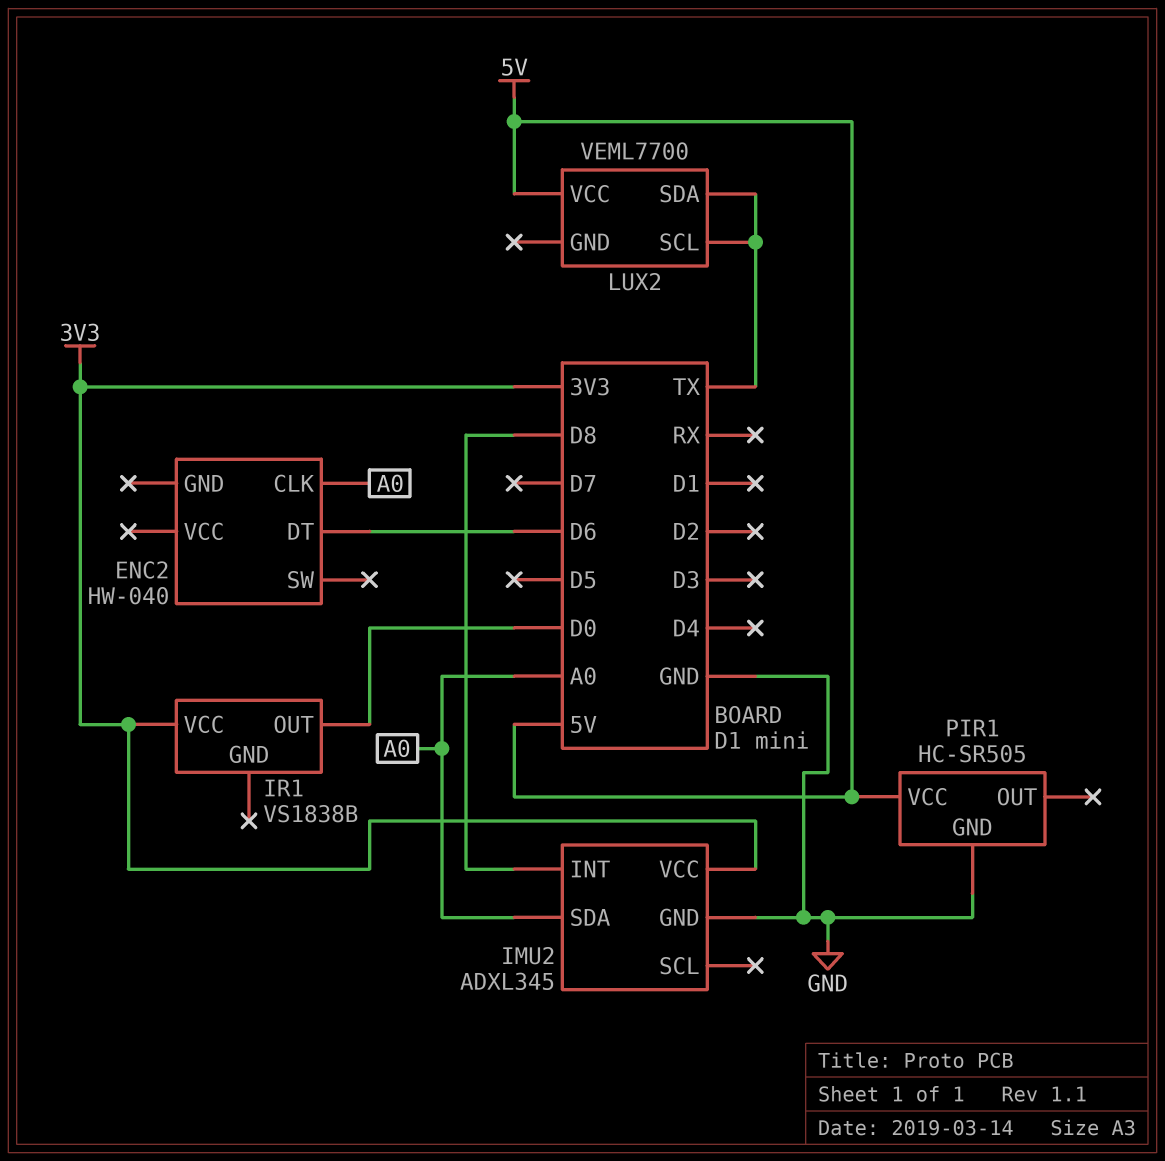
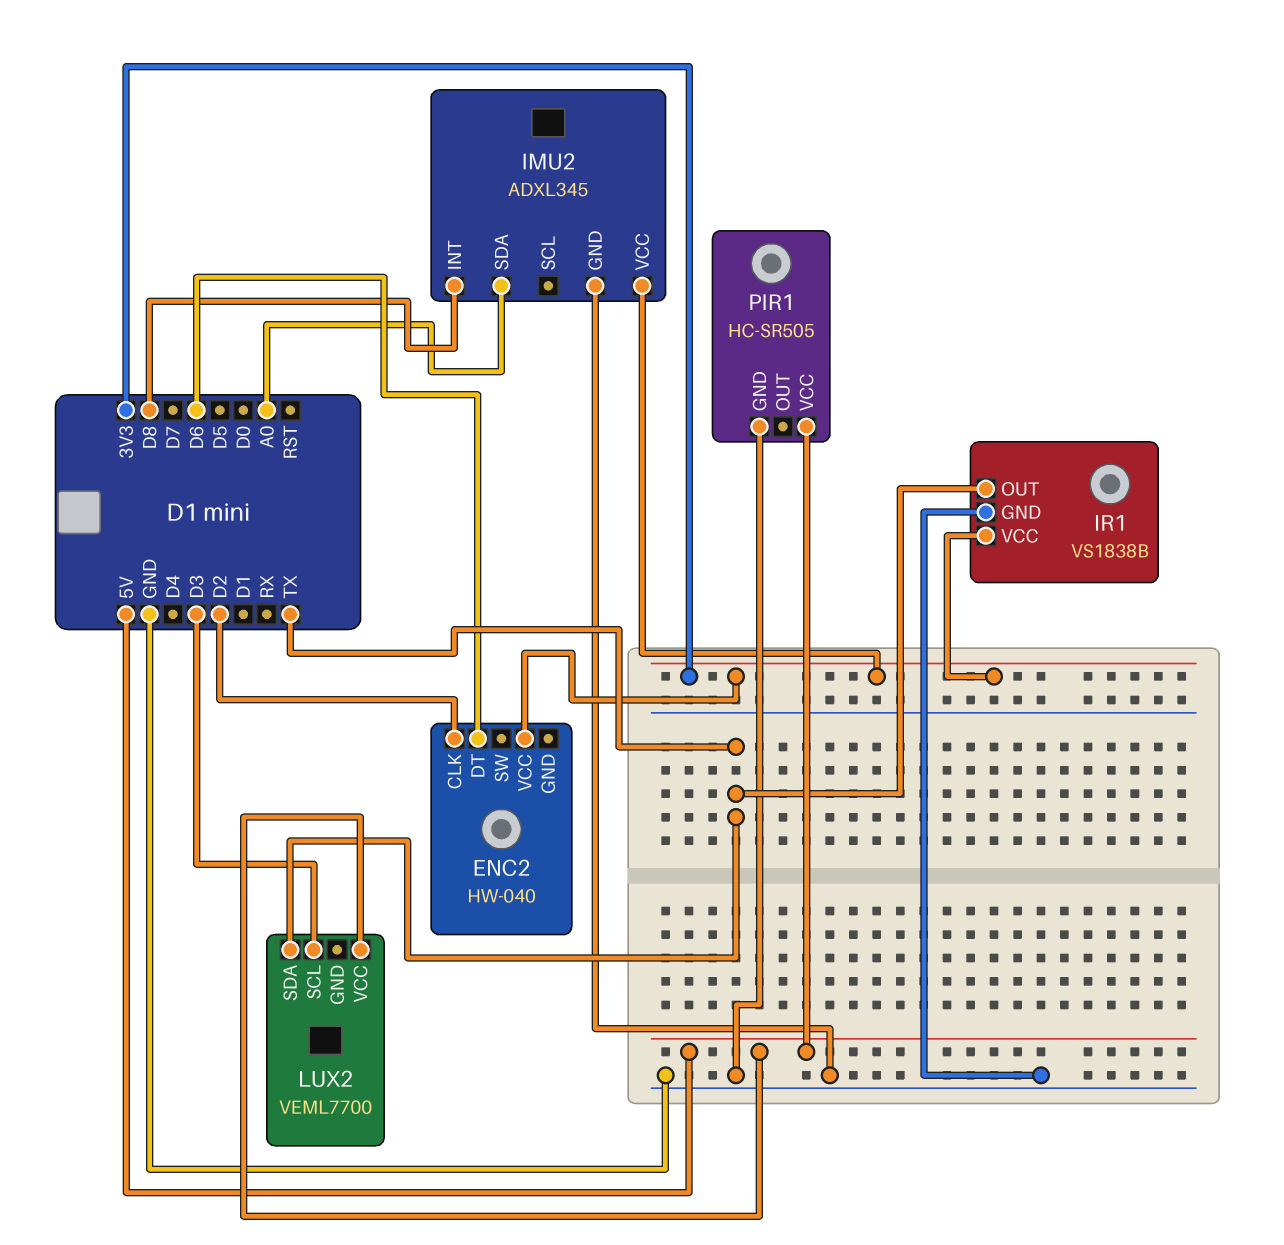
ENC2 pin CLK: A0 -> D2
ENC2 pin VCC: none -> 3V3
IR1 pin GND: none -> GND
IR1 pin OUT: D0 -> TX
LUX2 pin SCL: TX -> D3

